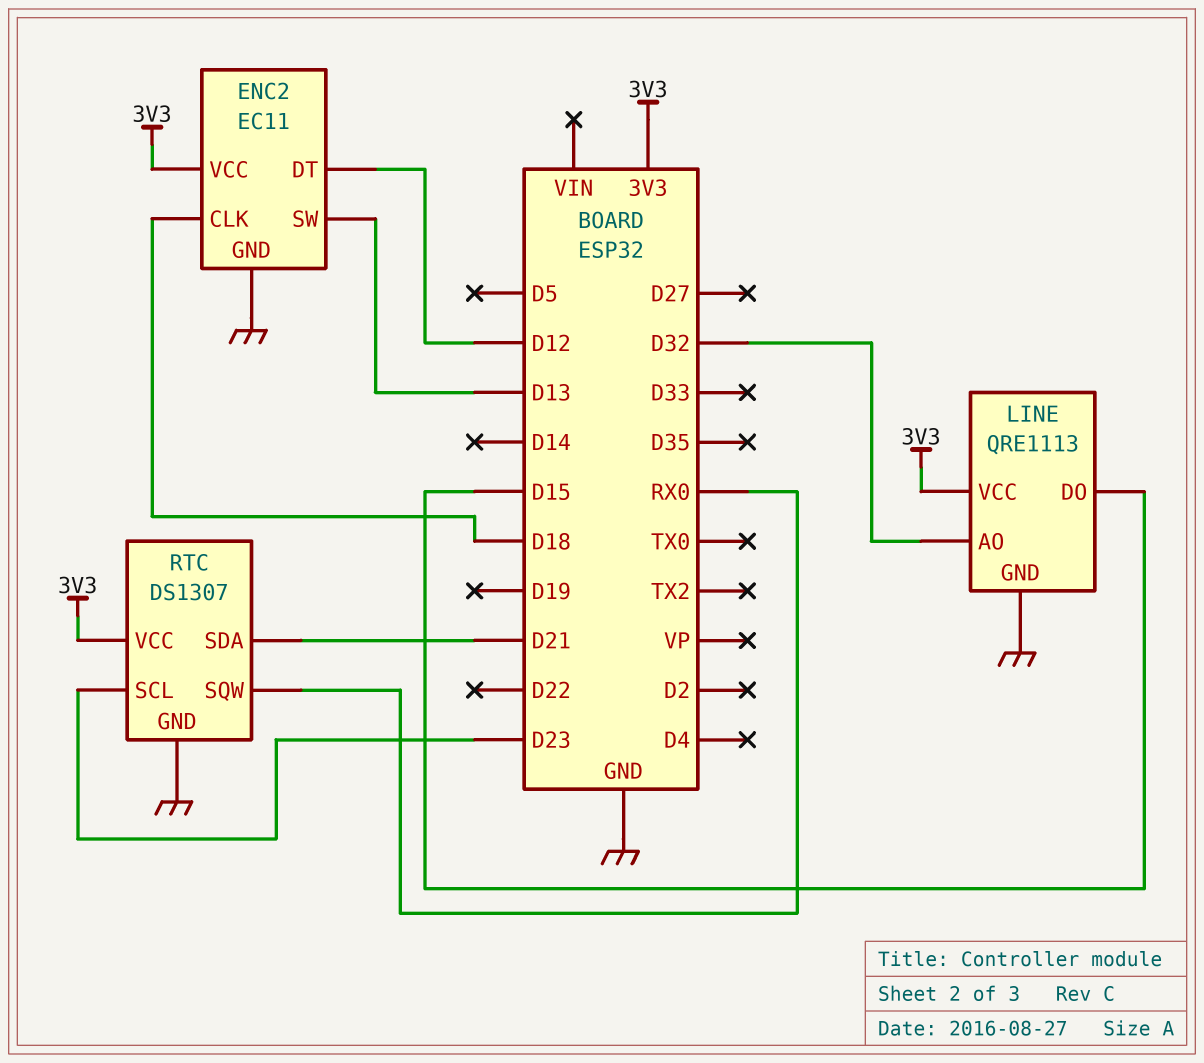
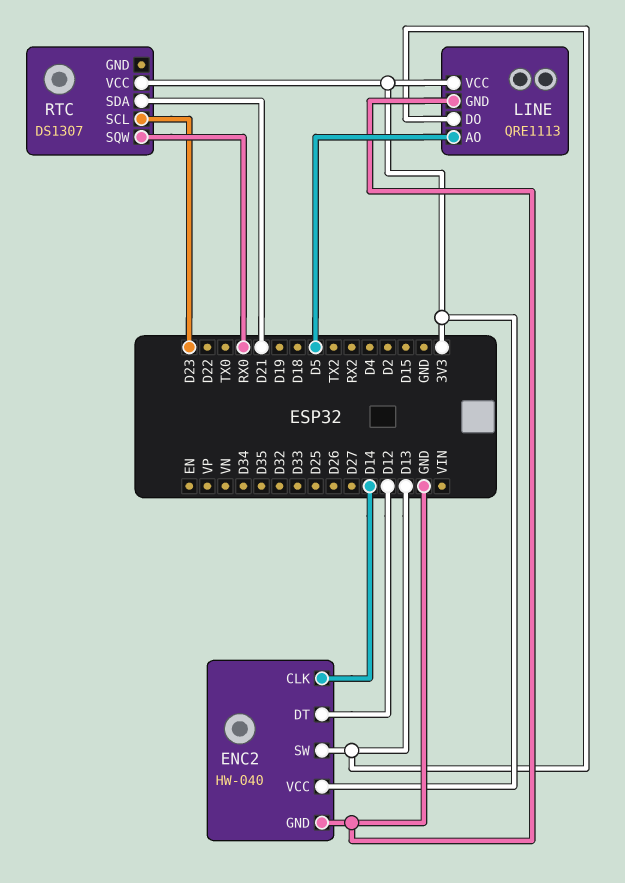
ENC2: EC11 -> HW-040
ENC2 pin CLK: D18 -> D14
LINE pin AO: D32 -> D5
LINE pin DO: D15 -> D13
RTC pin GND: GND -> none

